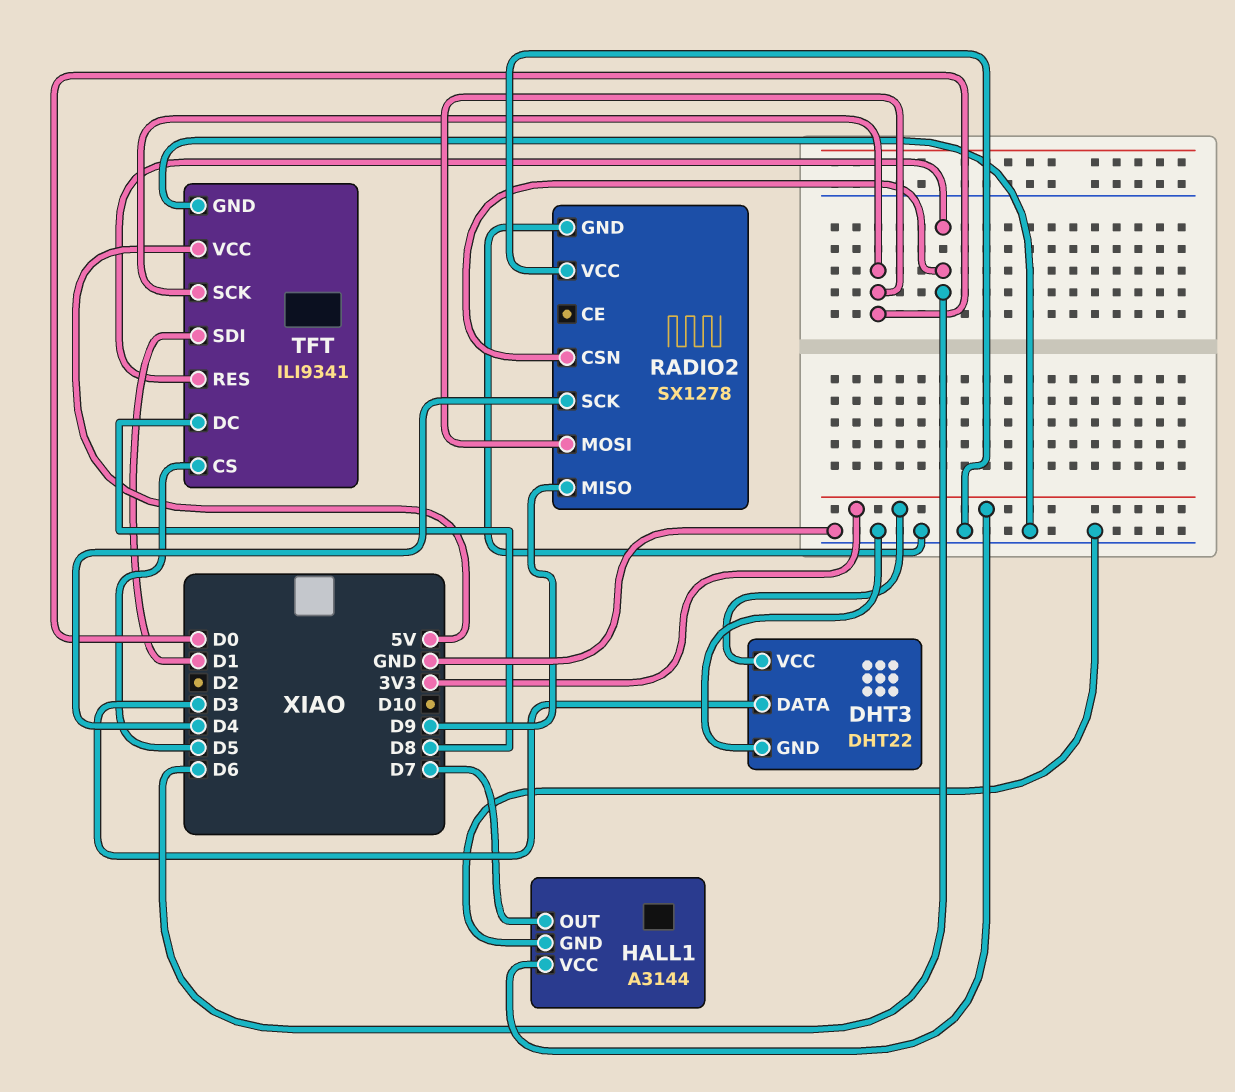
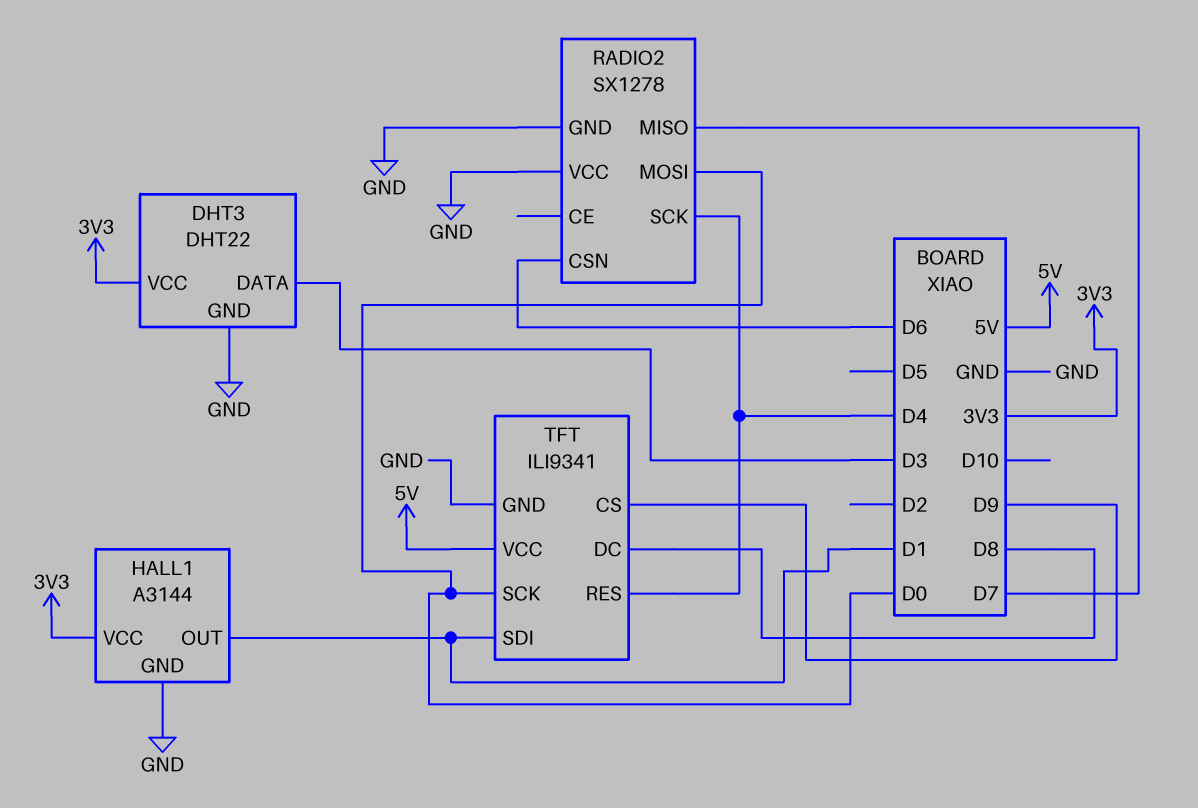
HALL1 pin OUT: D7 -> D1
RADIO2 pin MISO: D9 -> D7
TFT pin CS: D5 -> D9
TFT pin RES: D6 -> D4

